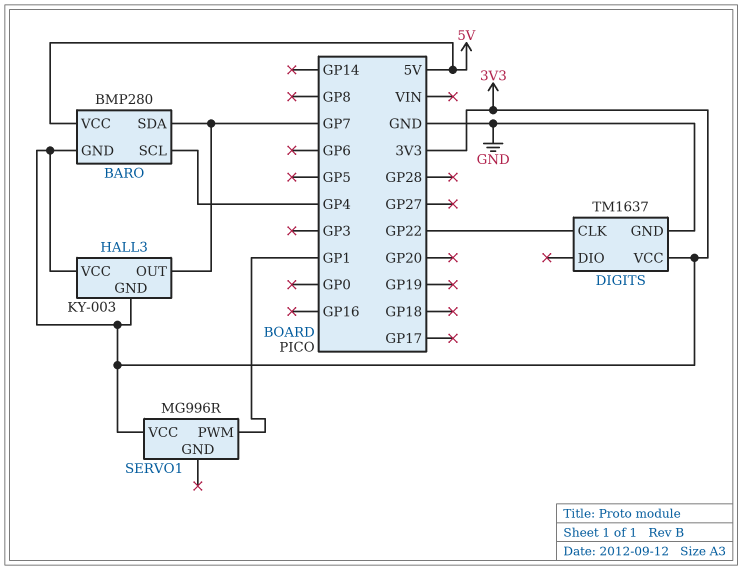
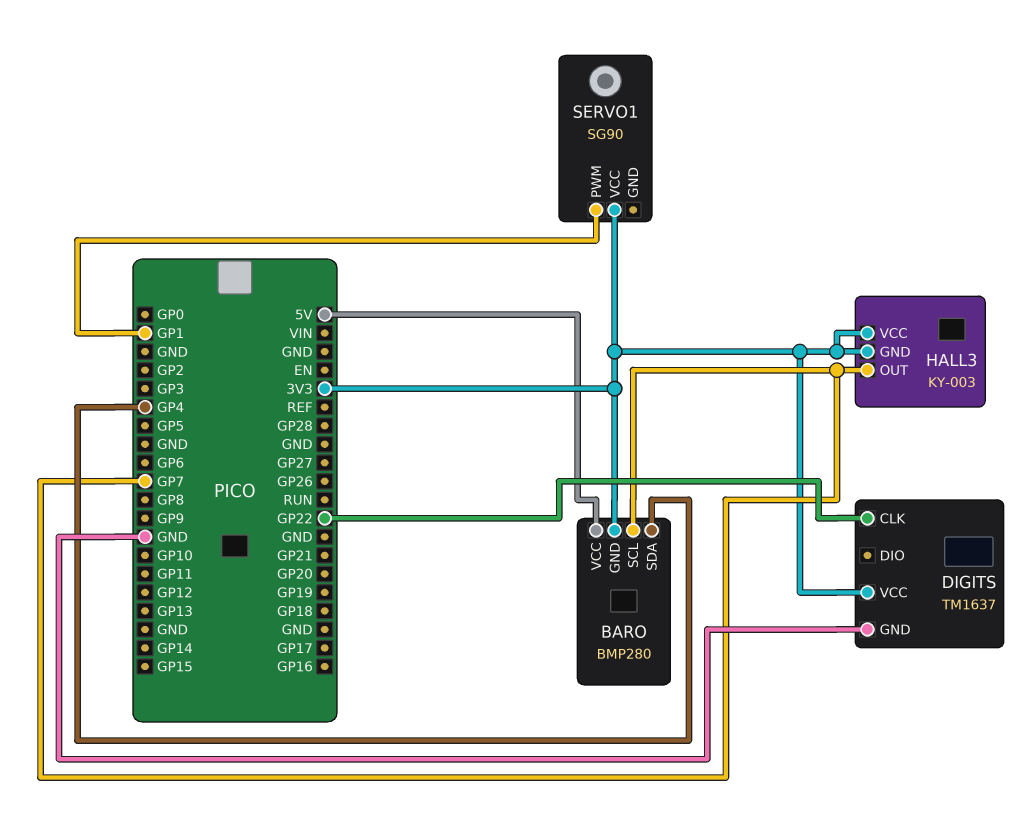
BARO pin SCL: GP4 -> GP7
BARO pin SDA: GP7 -> GP4
SERVO1: MG996R -> SG90

